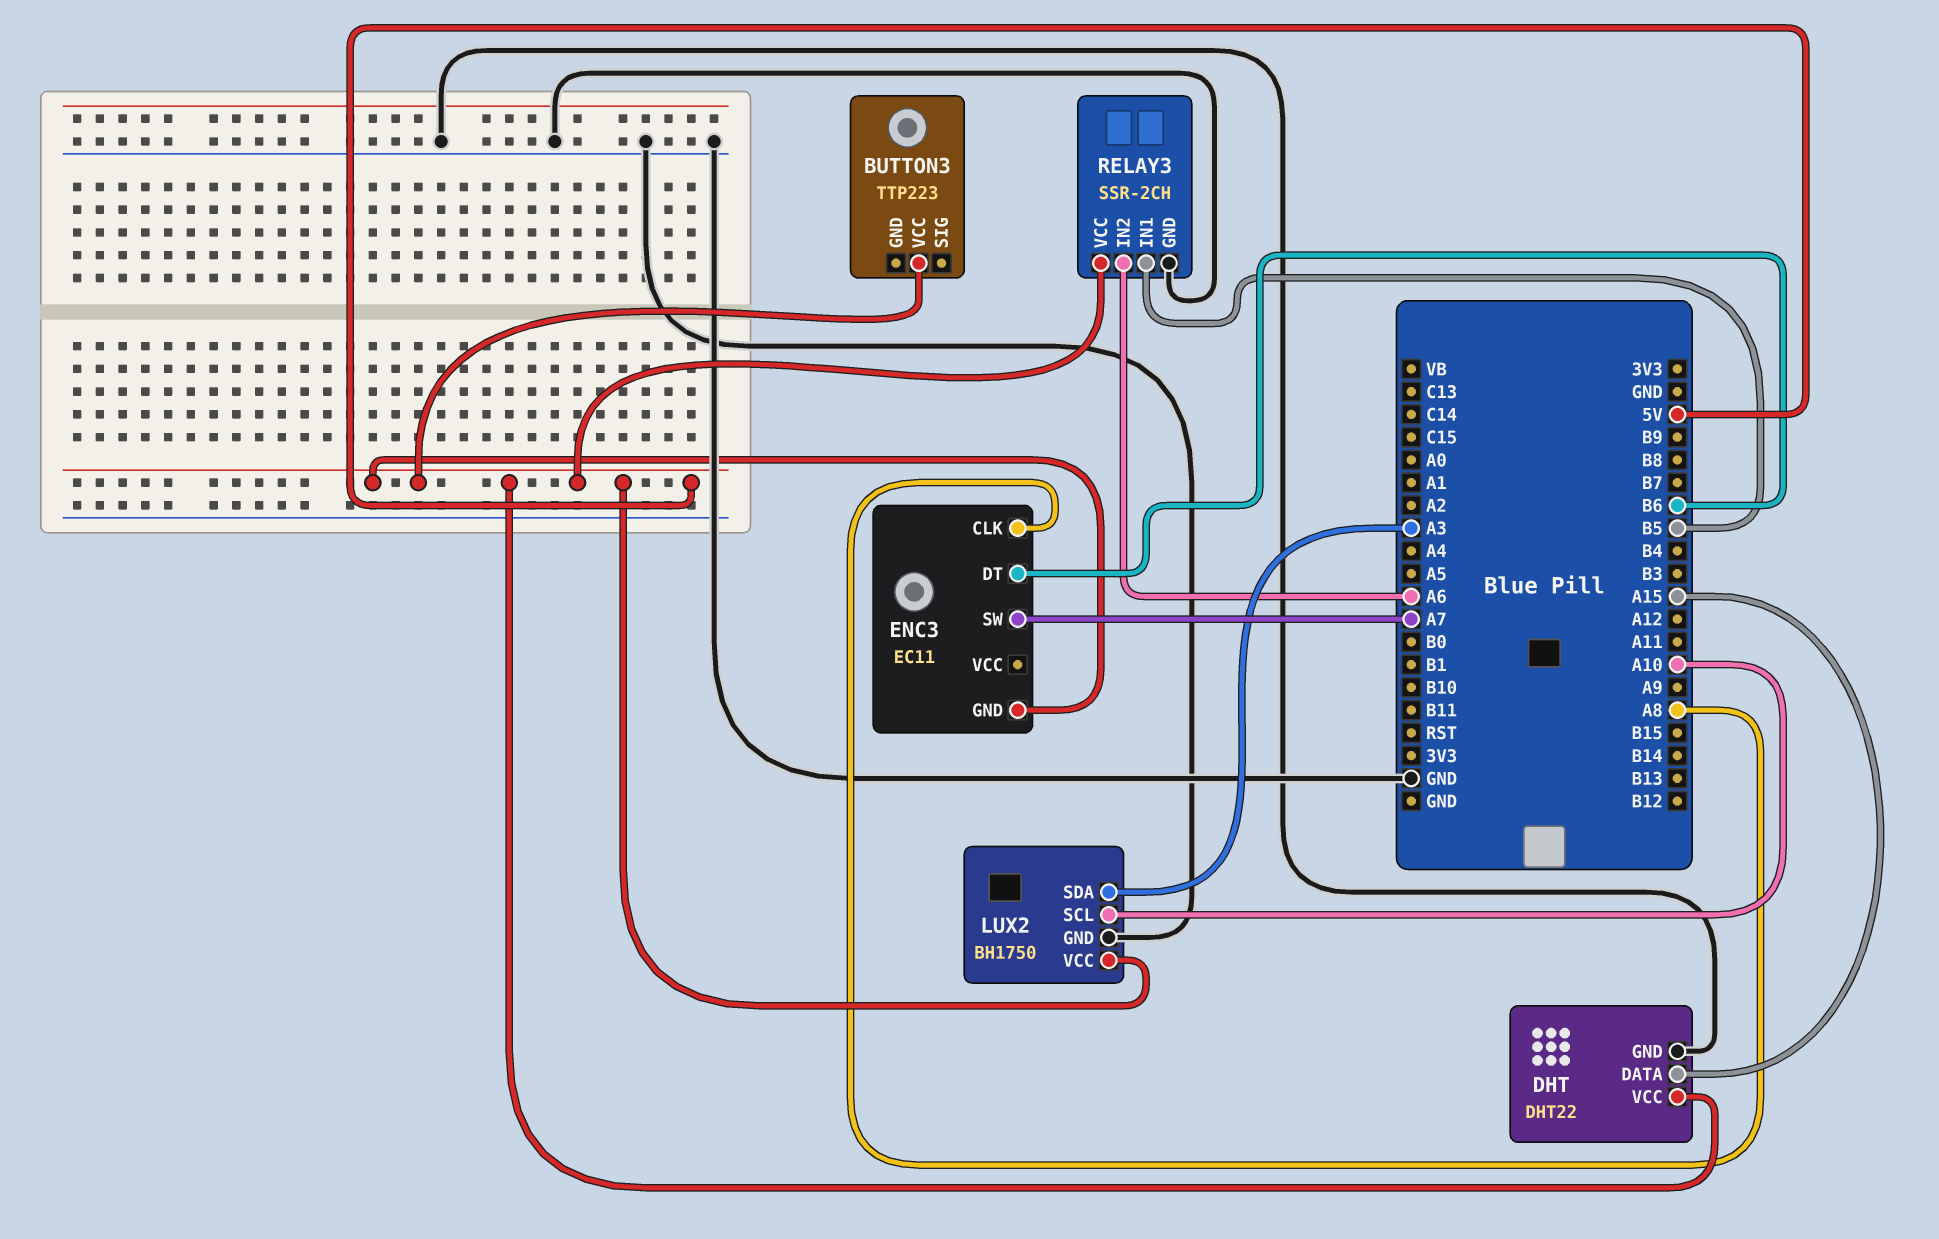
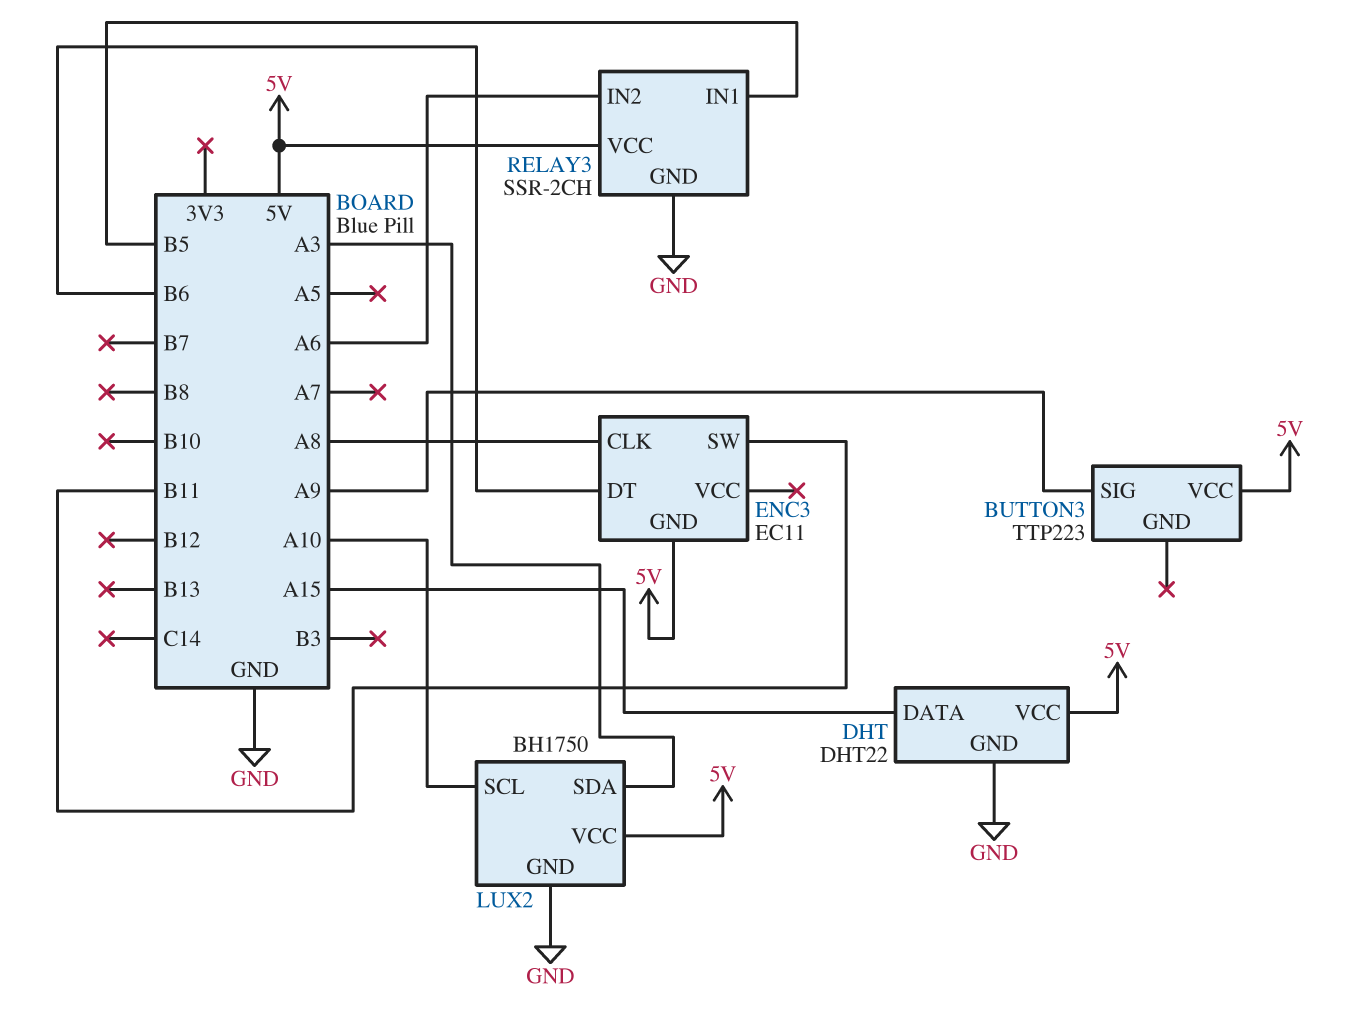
BUTTON3 pin SIG: none -> A9
ENC3 pin SW: A7 -> B11

